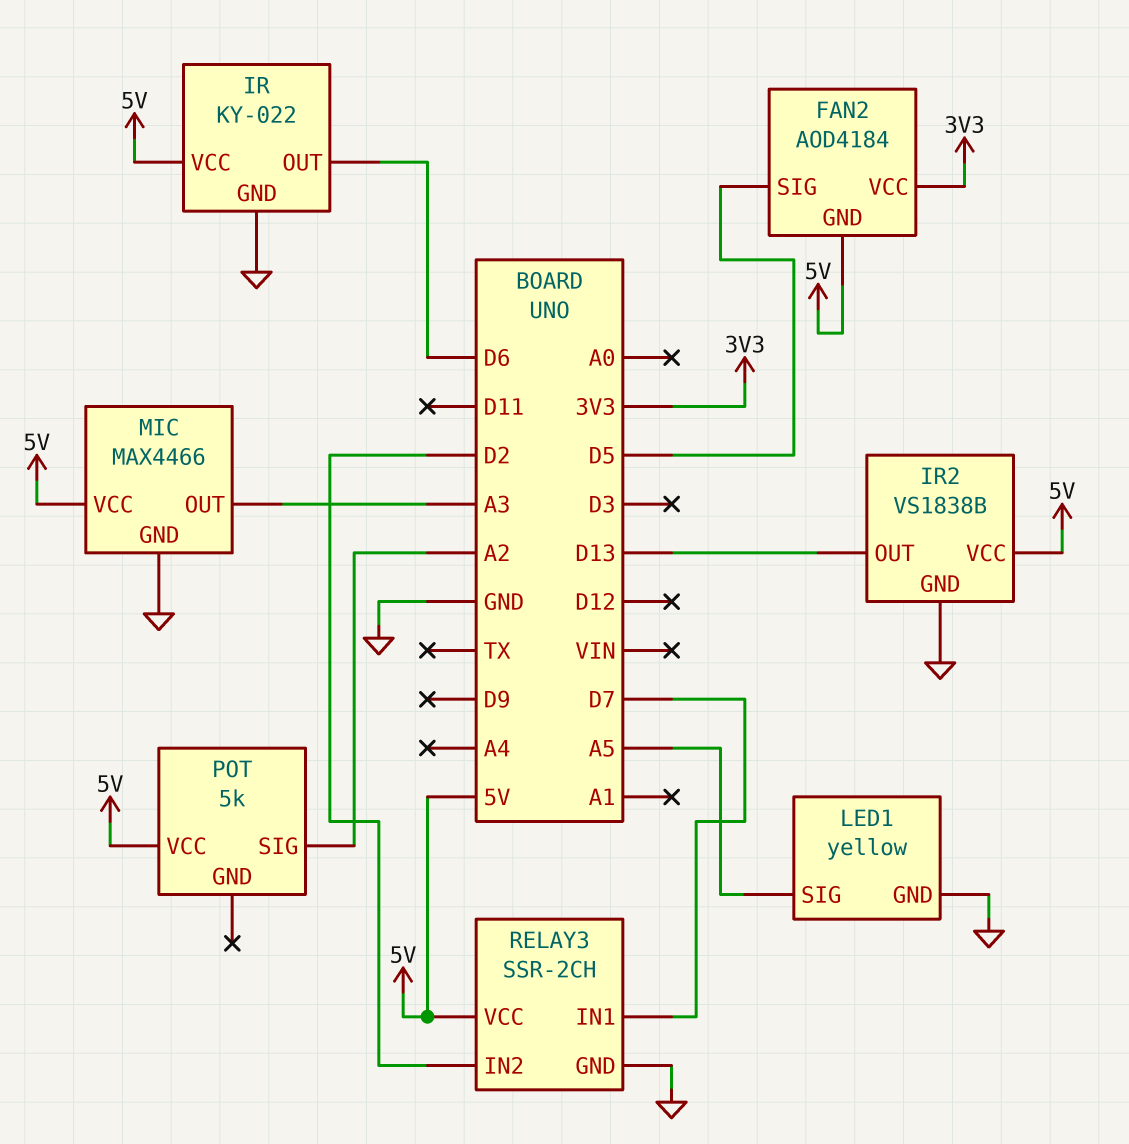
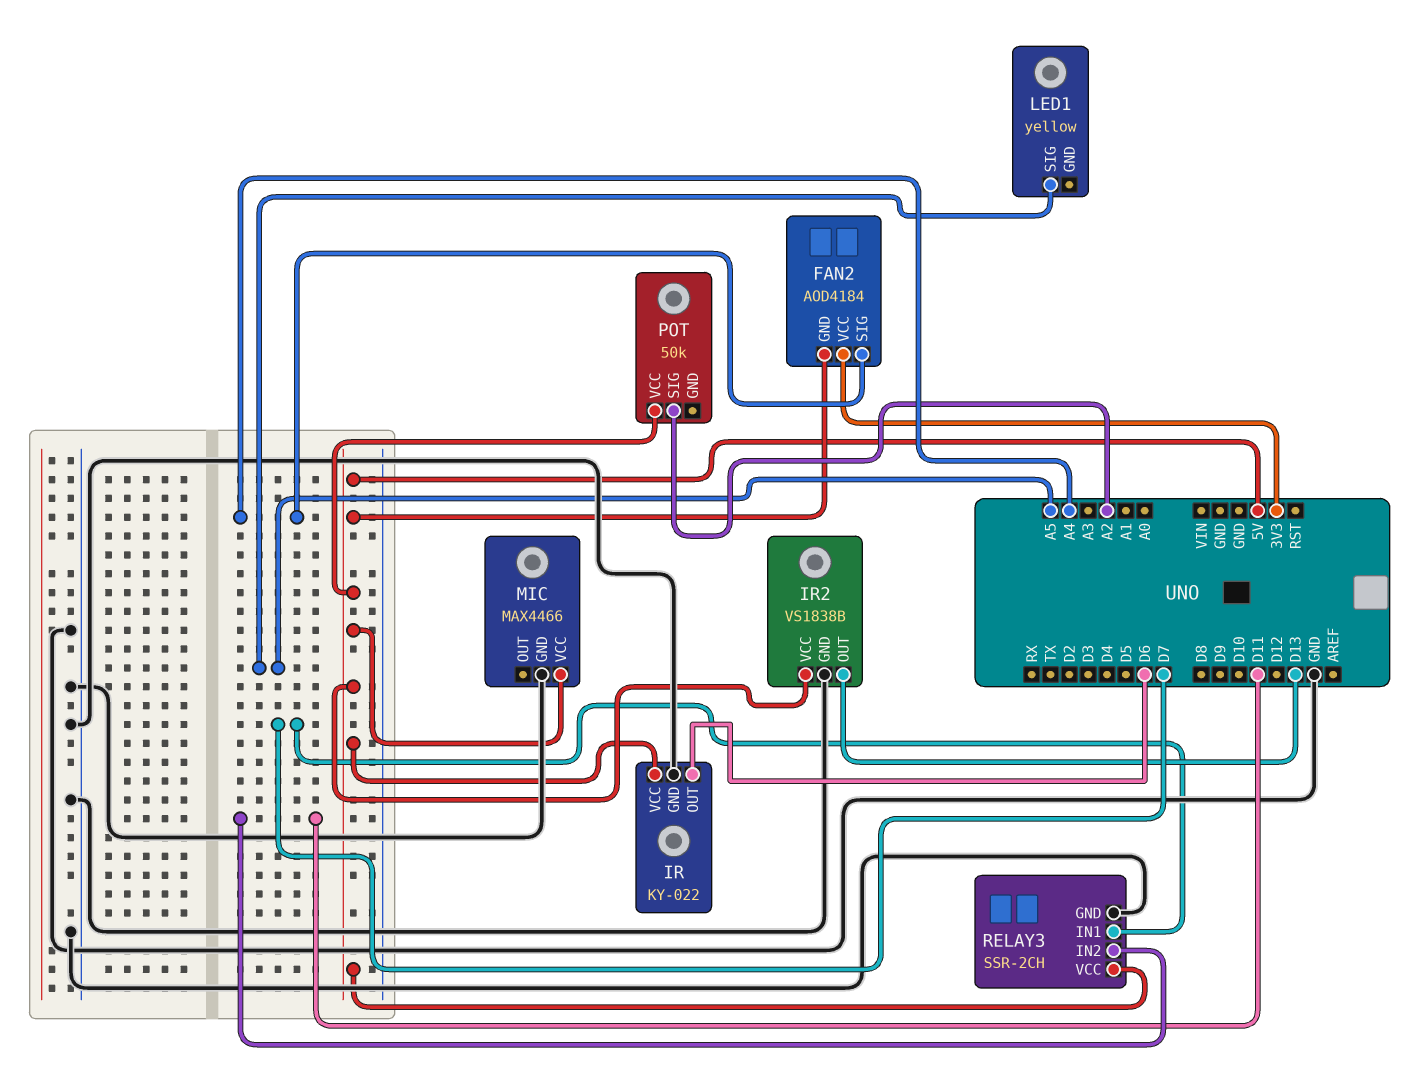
FAN2 pin SIG: D5 -> A4
LED1 pin GND: GND -> none
MIC pin OUT: A3 -> none
POT: 5k -> 50k
RELAY3 pin IN2: D2 -> D11

